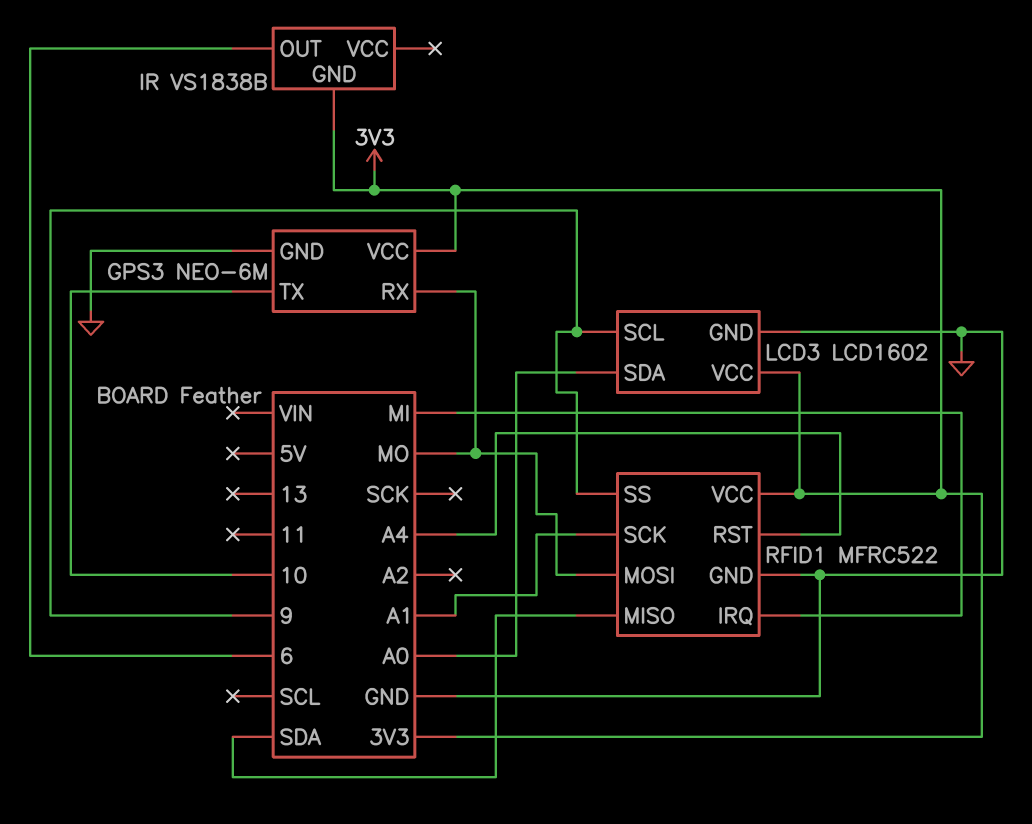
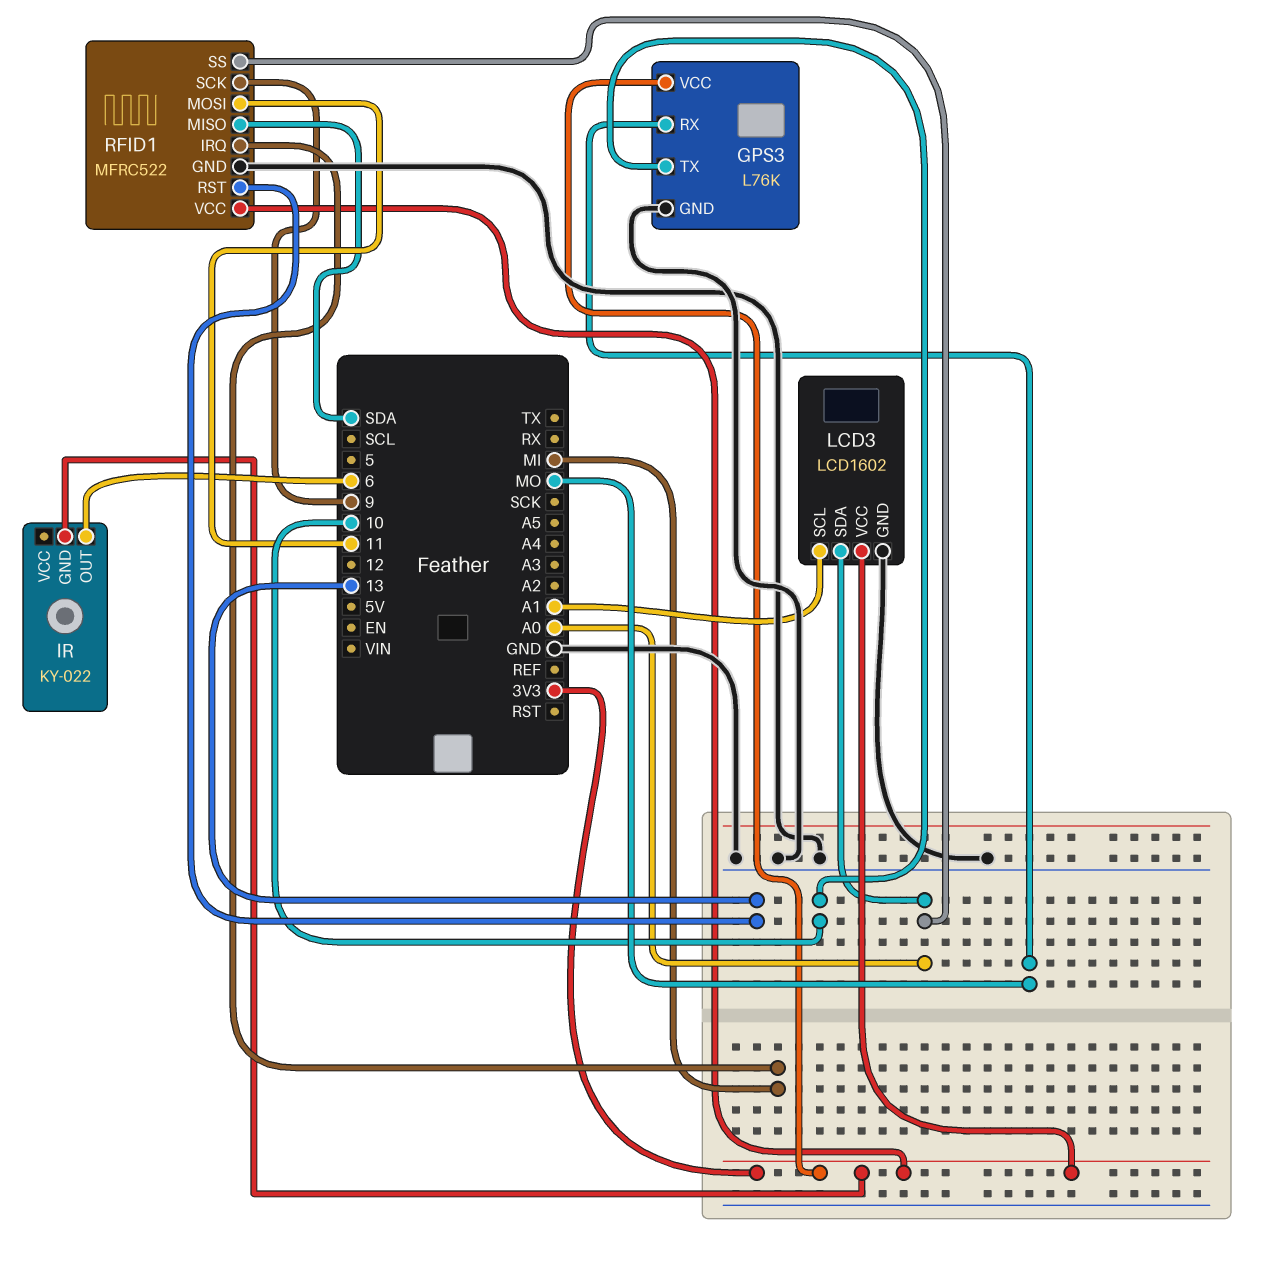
GPS3: NEO-6M -> L76K
IR: VS1838B -> KY-022
LCD3 pin SCL: 9 -> A1
RFID1 pin MOSI: MO -> 11
RFID1 pin RST: A4 -> 13
RFID1 pin SCK: A1 -> 9
RFID1 pin SS: 9 -> A0

